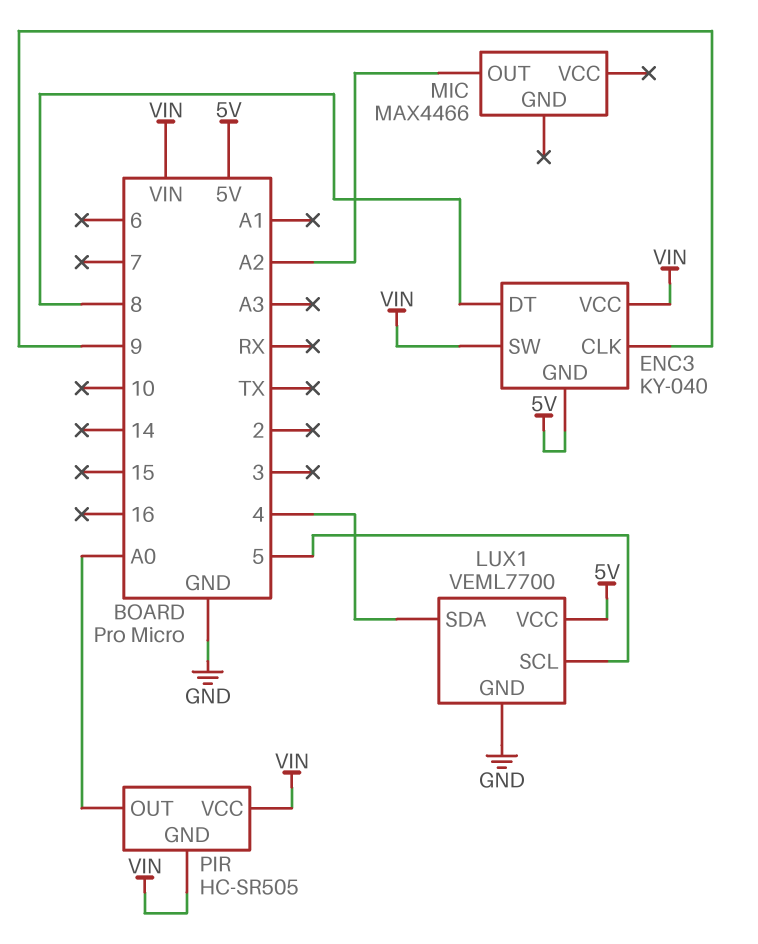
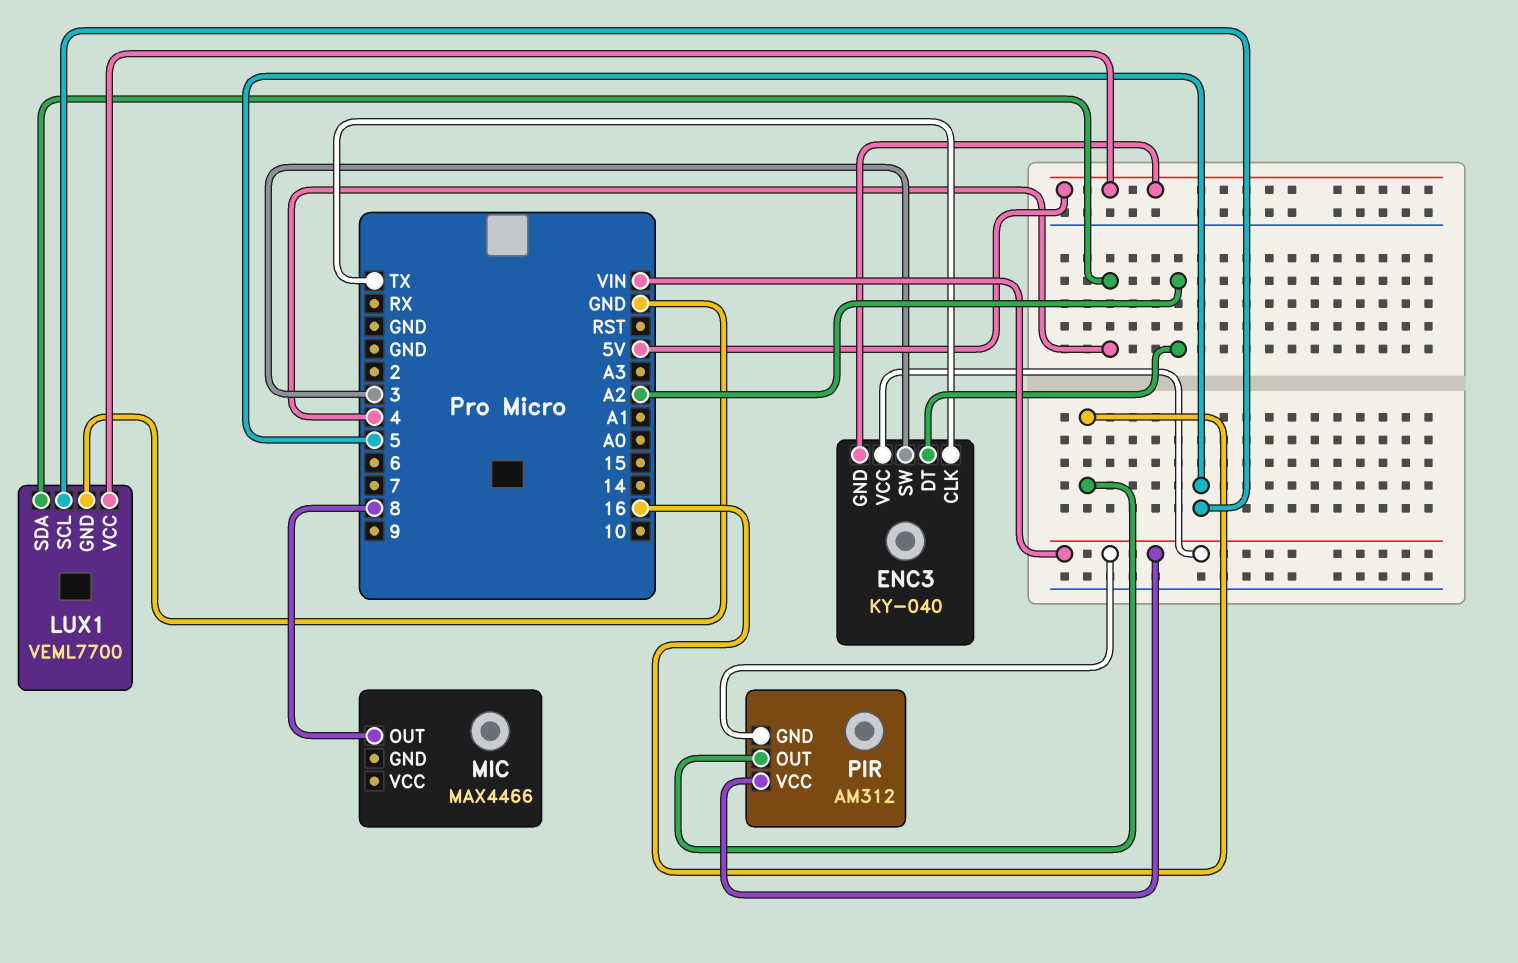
ENC3 pin CLK: 9 -> TX
ENC3 pin DT: 8 -> A2
ENC3 pin SW: VIN -> 3
MIC pin OUT: A2 -> 8
PIR: HC-SR505 -> AM312
PIR pin OUT: A0 -> 16

